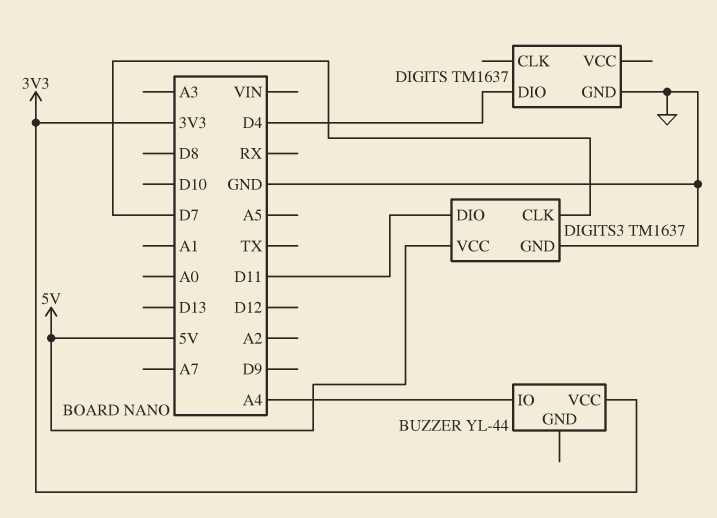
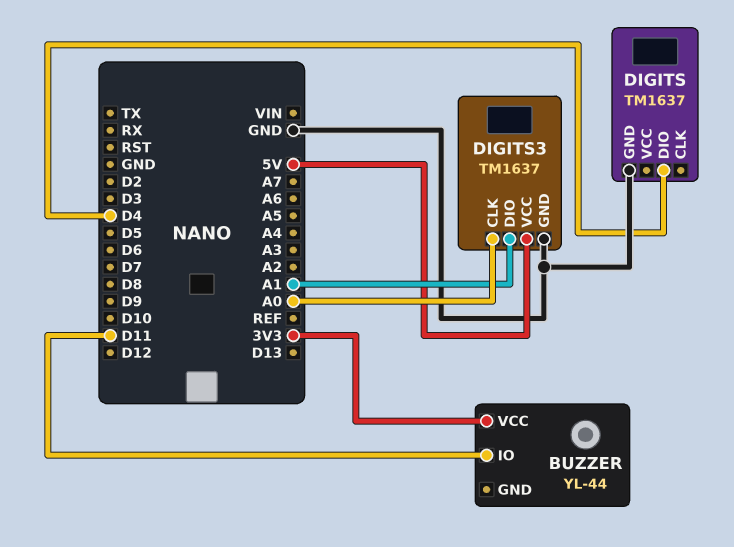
BUZZER pin IO: A4 -> D11
DIGITS3 pin CLK: D7 -> A0
DIGITS3 pin DIO: D11 -> A1

